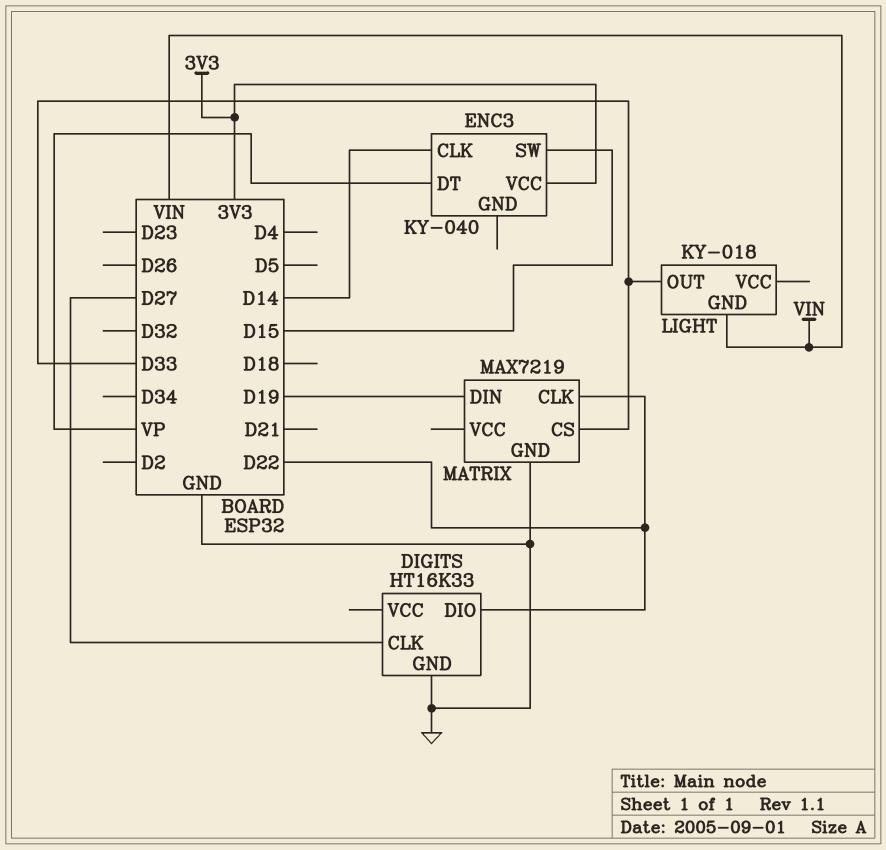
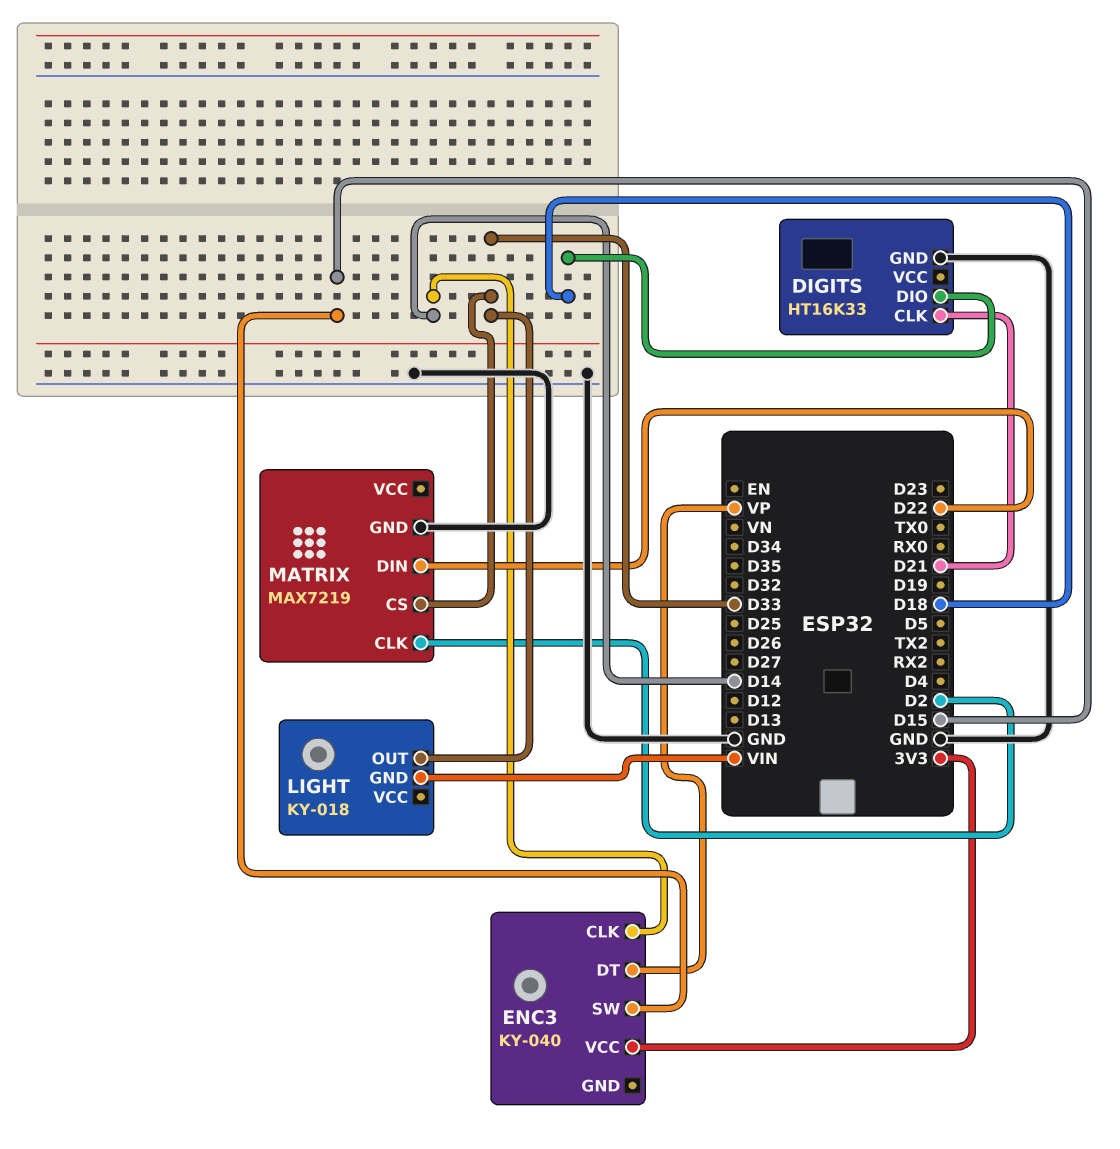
DIGITS pin CLK: D27 -> D21
DIGITS pin DIO: D22 -> D18
MATRIX pin CLK: D22 -> D2
MATRIX pin DIN: D19 -> D22

